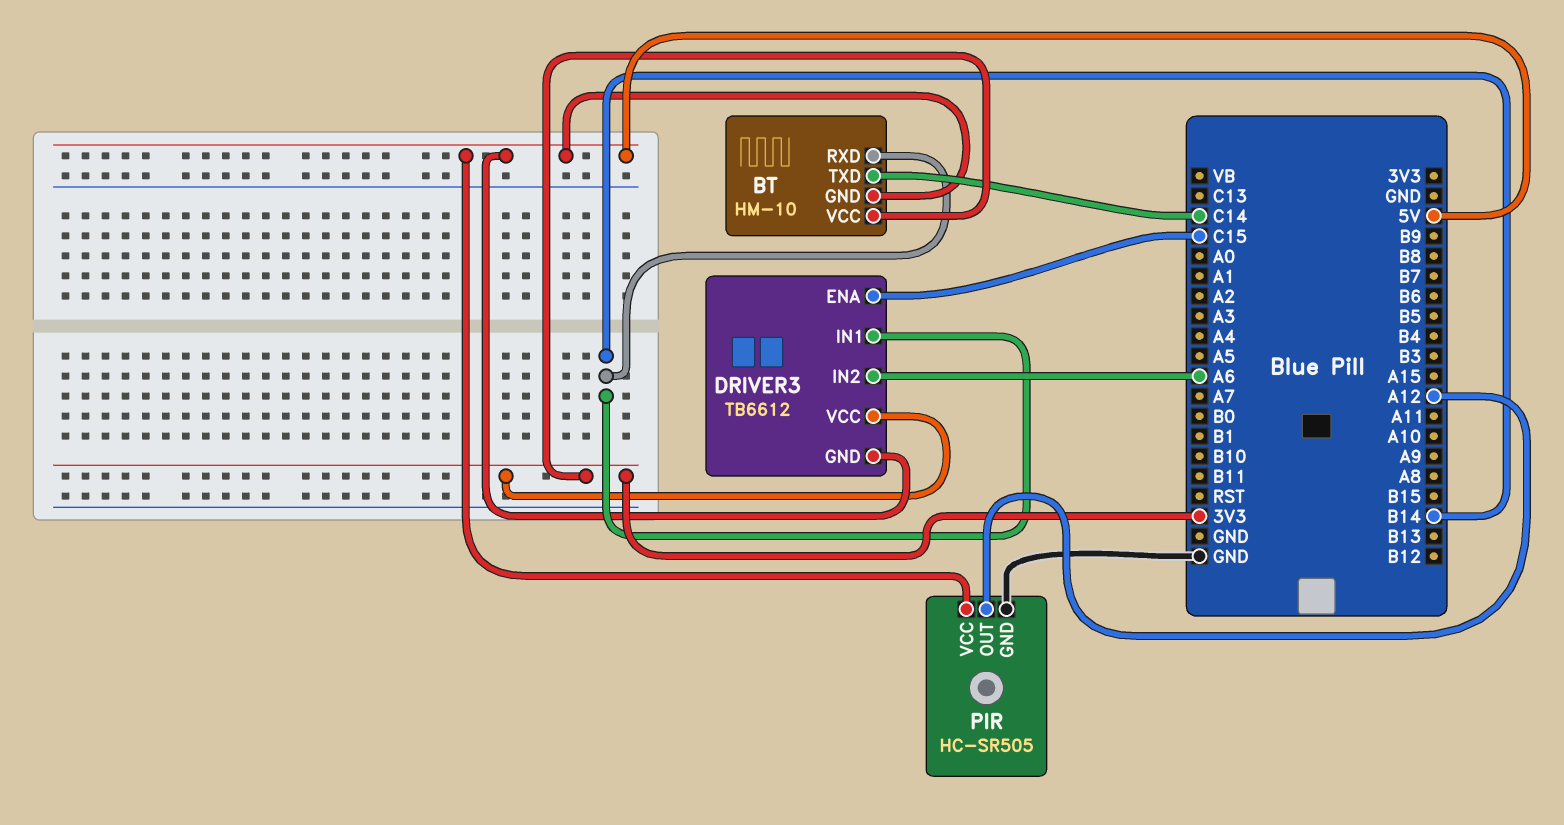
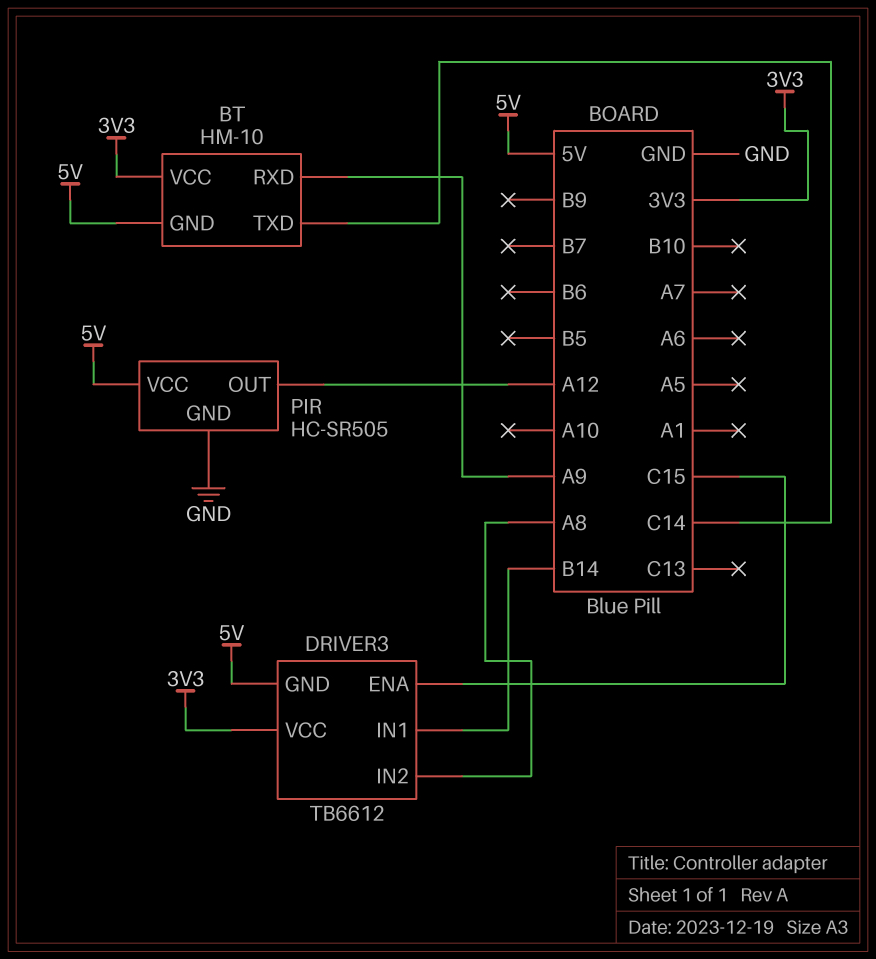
BT pin RXD: B14 -> A9
DRIVER3 pin IN2: A6 -> A8

